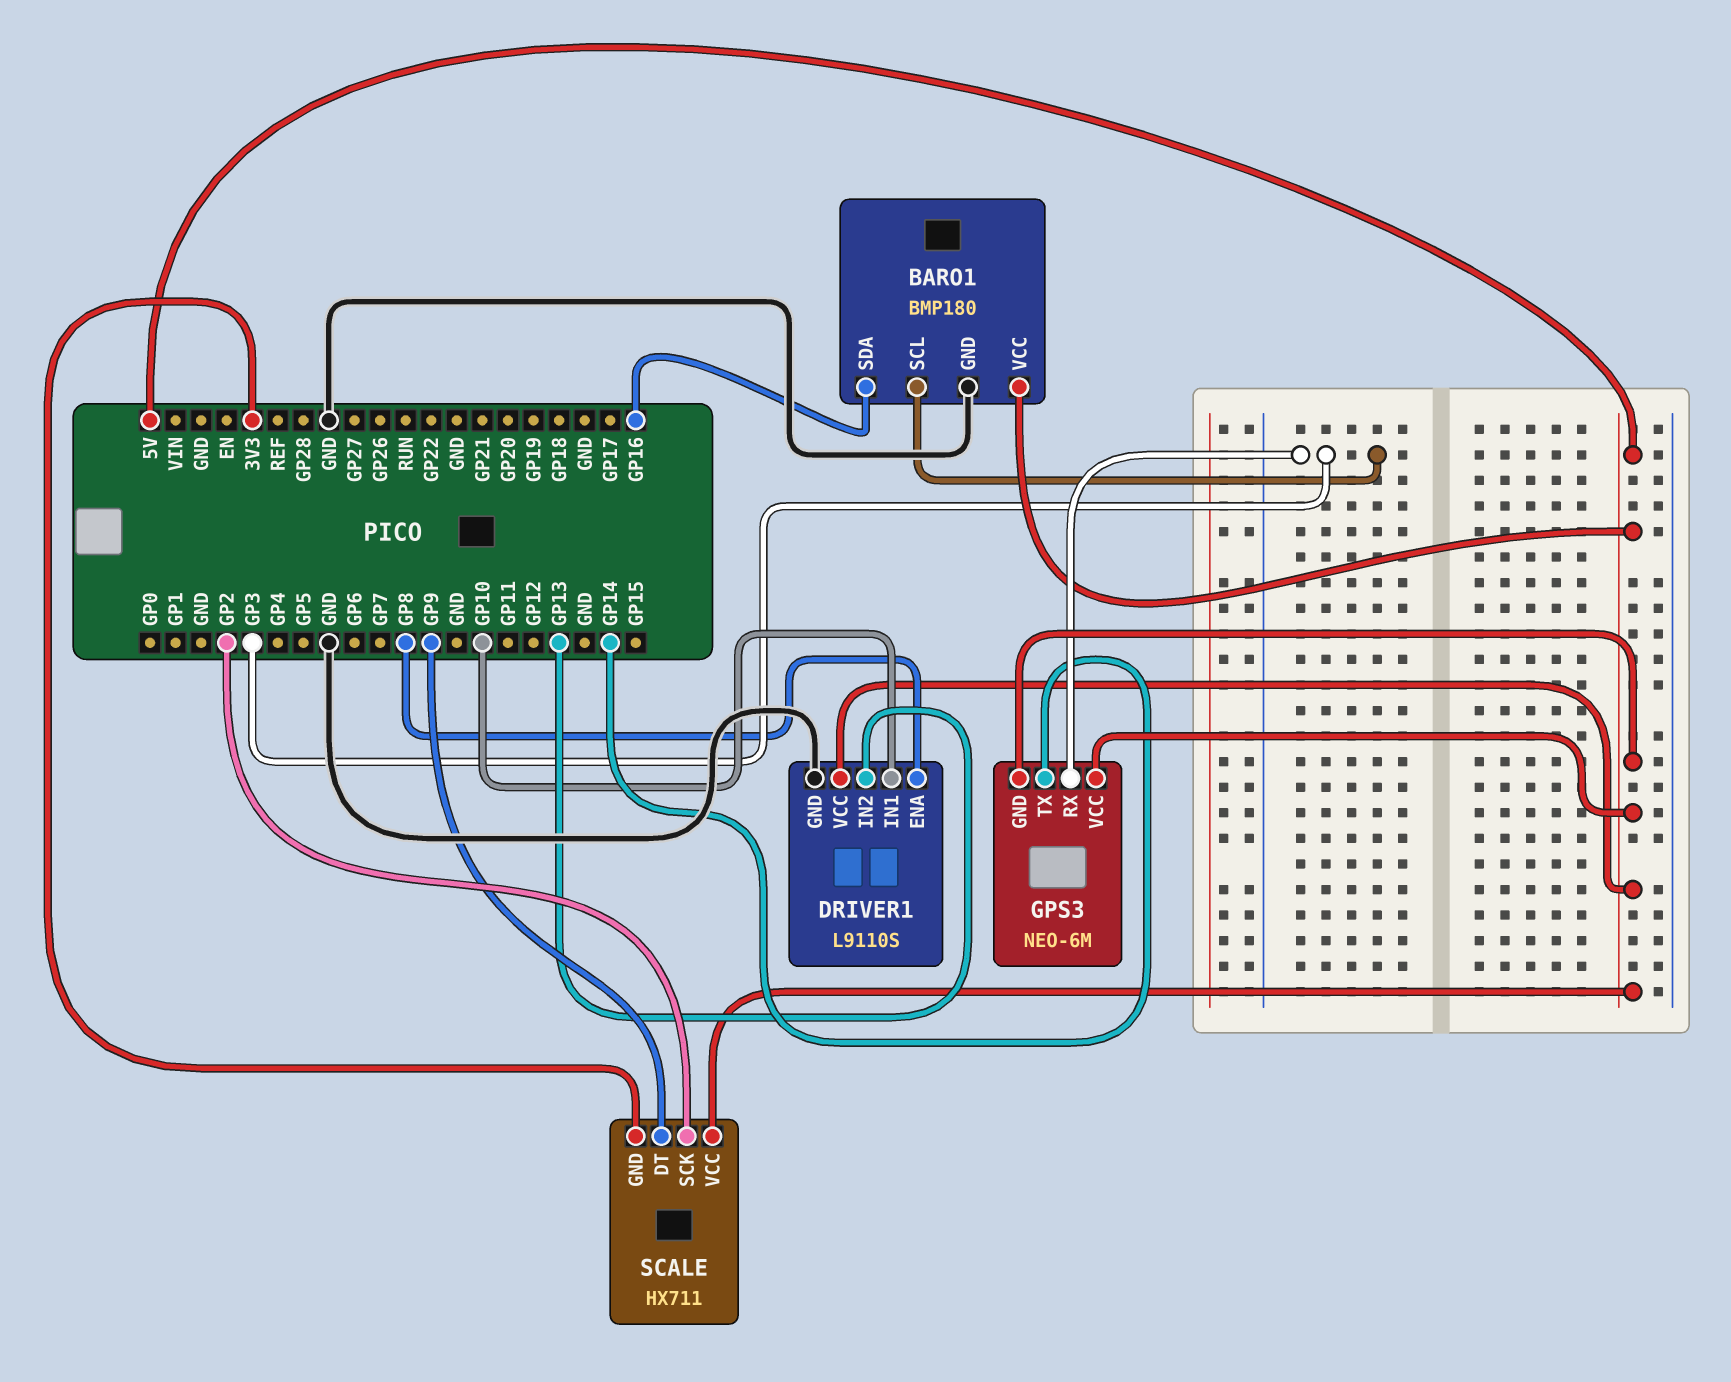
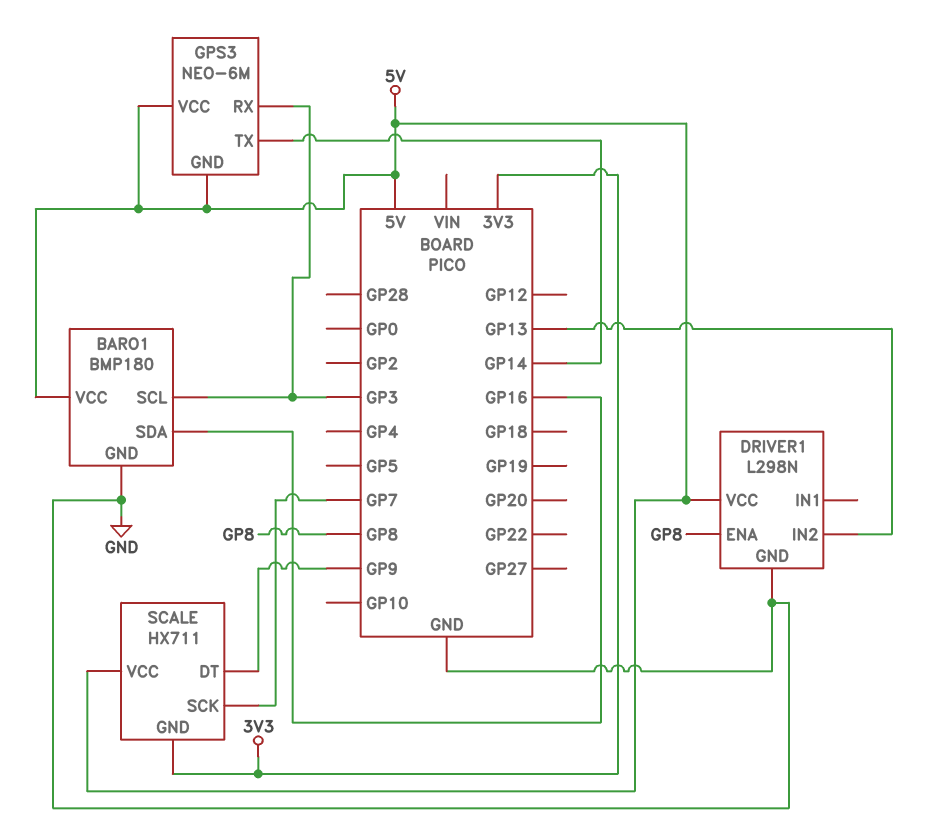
DRIVER1: L9110S -> L298N
DRIVER1 pin IN1: GP10 -> none
SCALE pin SCK: GP2 -> GP7

